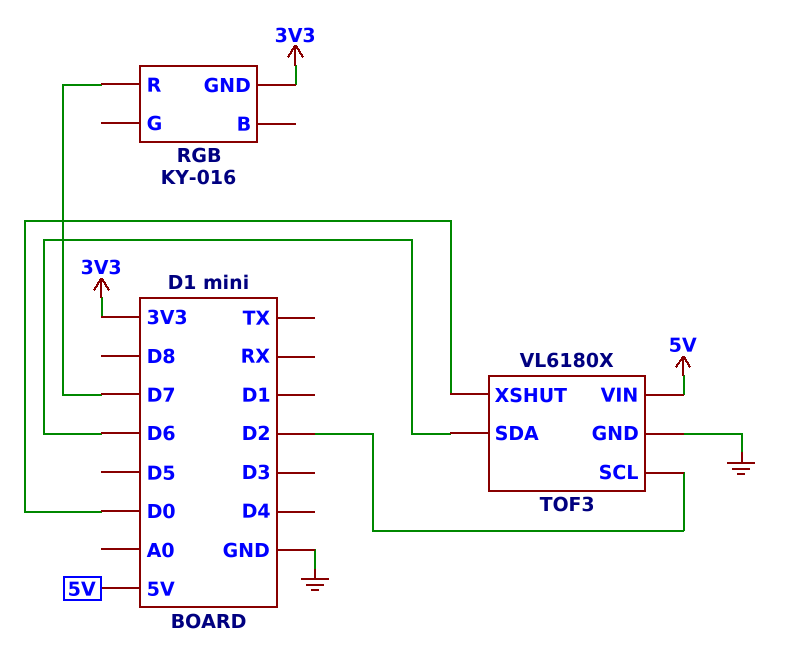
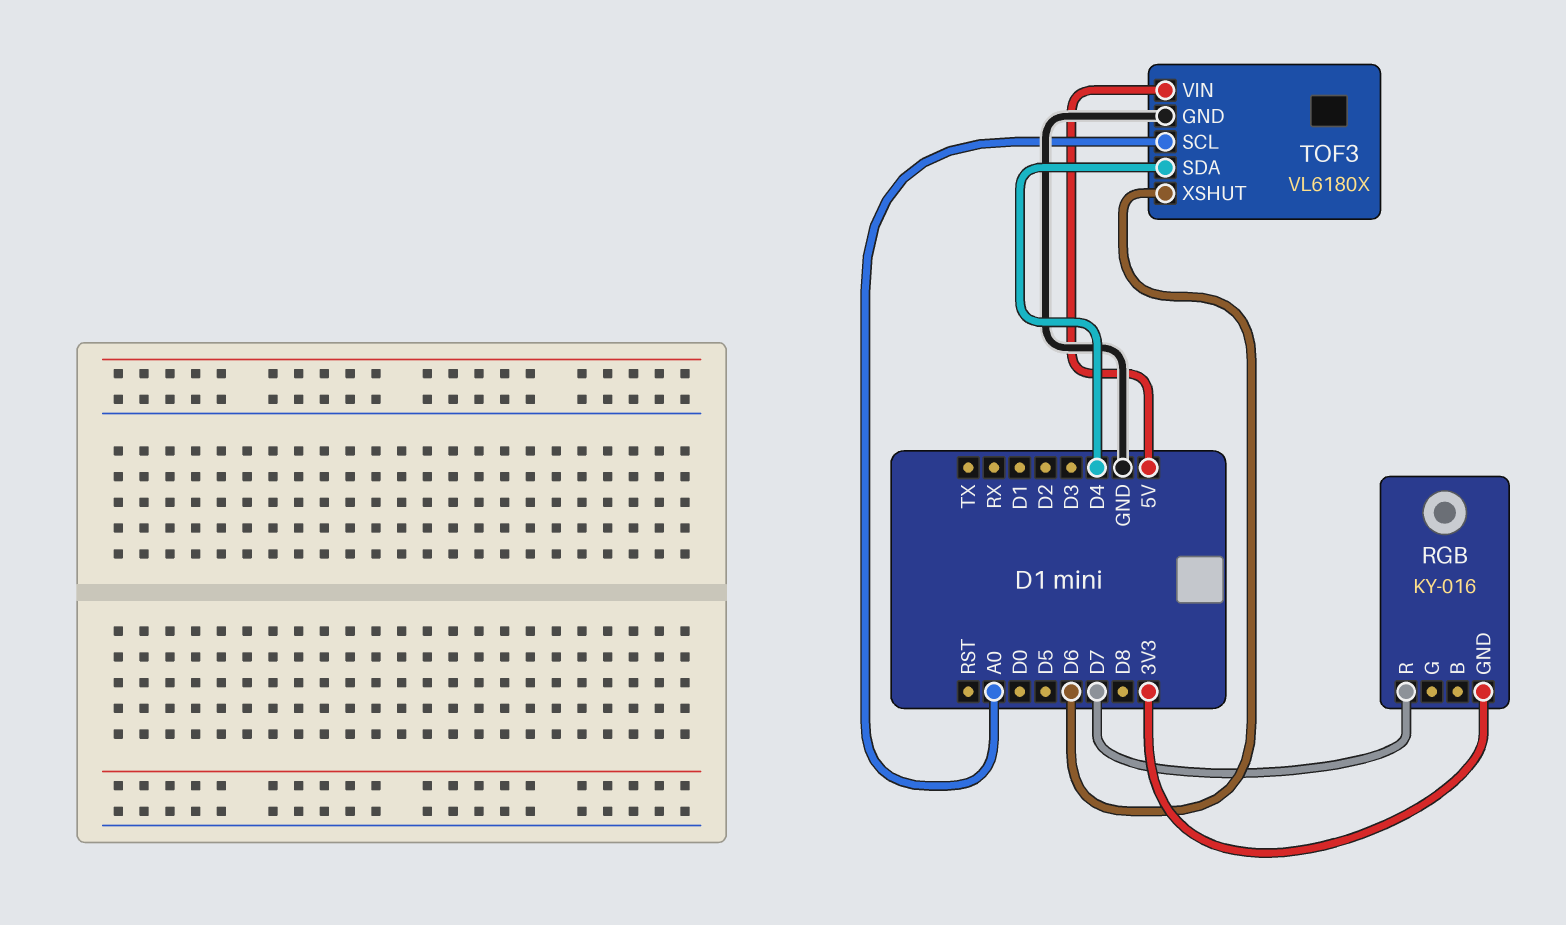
TOF3 pin SCL: D2 -> A0
TOF3 pin SDA: D6 -> D4
TOF3 pin XSHUT: D0 -> D6

